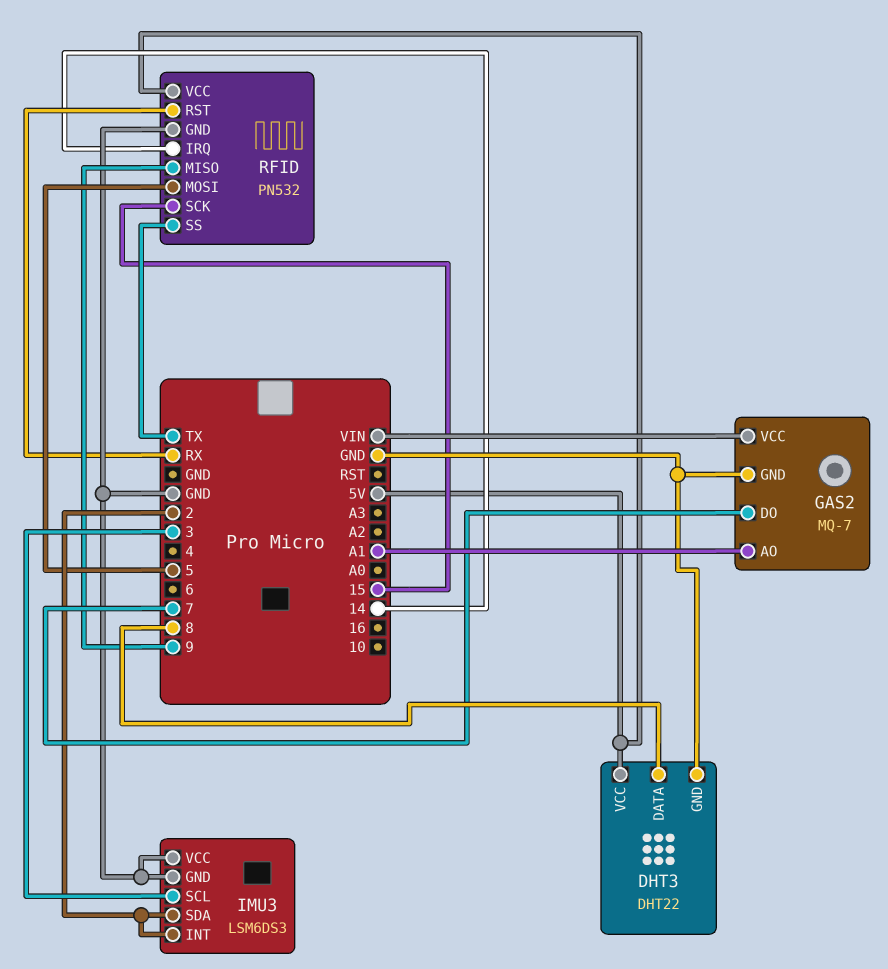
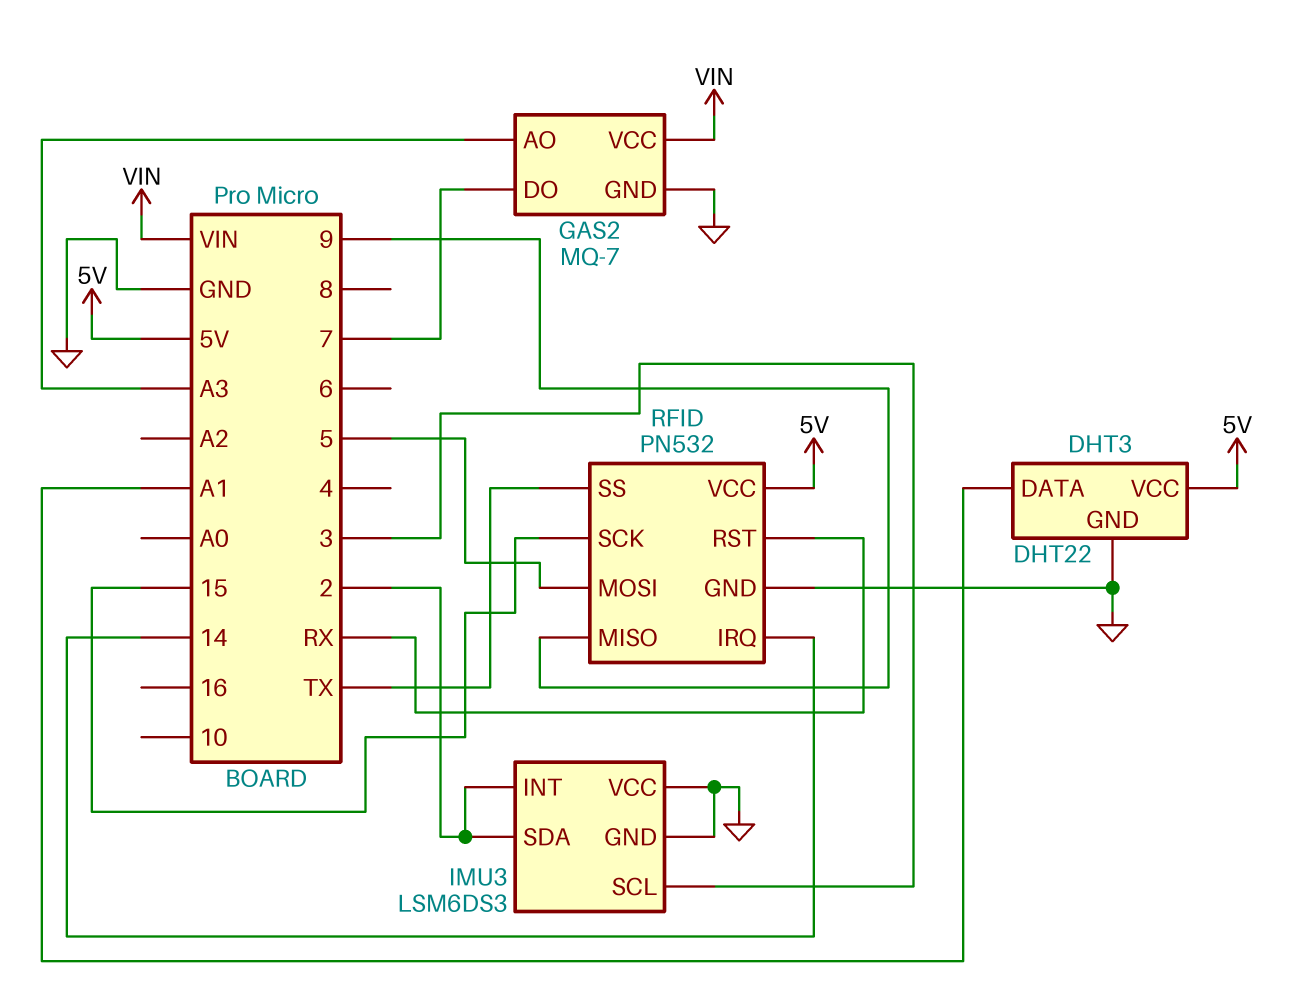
DHT3 pin DATA: 8 -> A1
GAS2 pin AO: A1 -> A3

